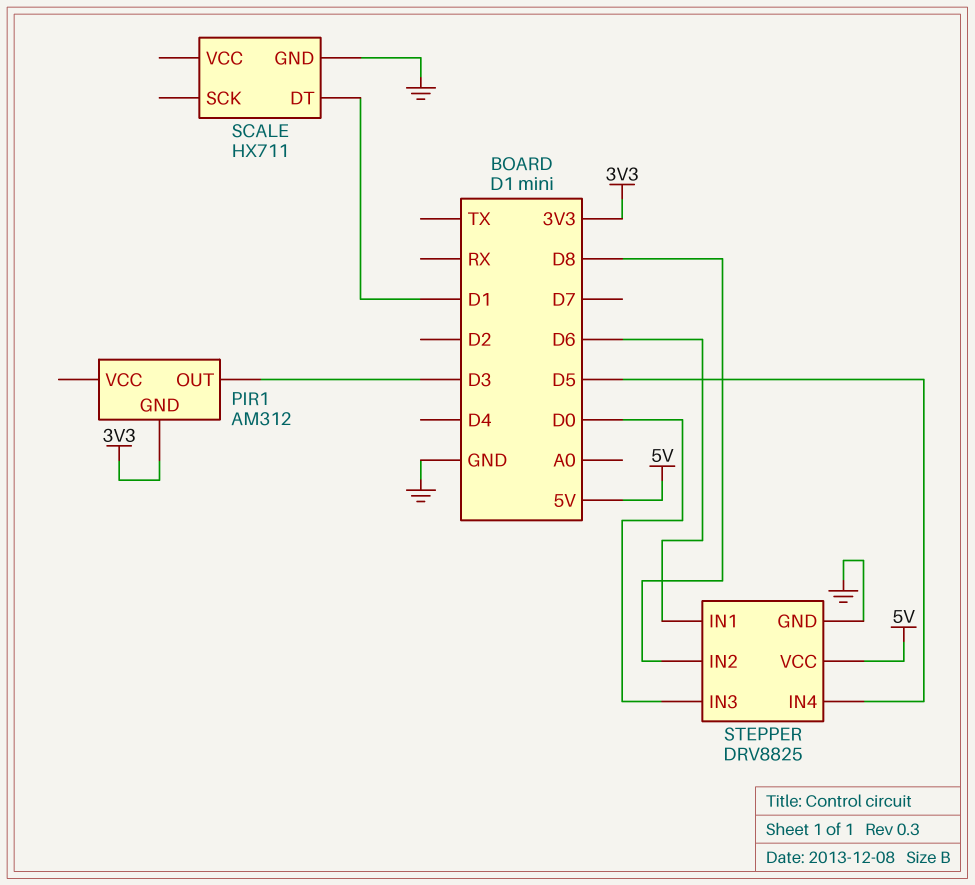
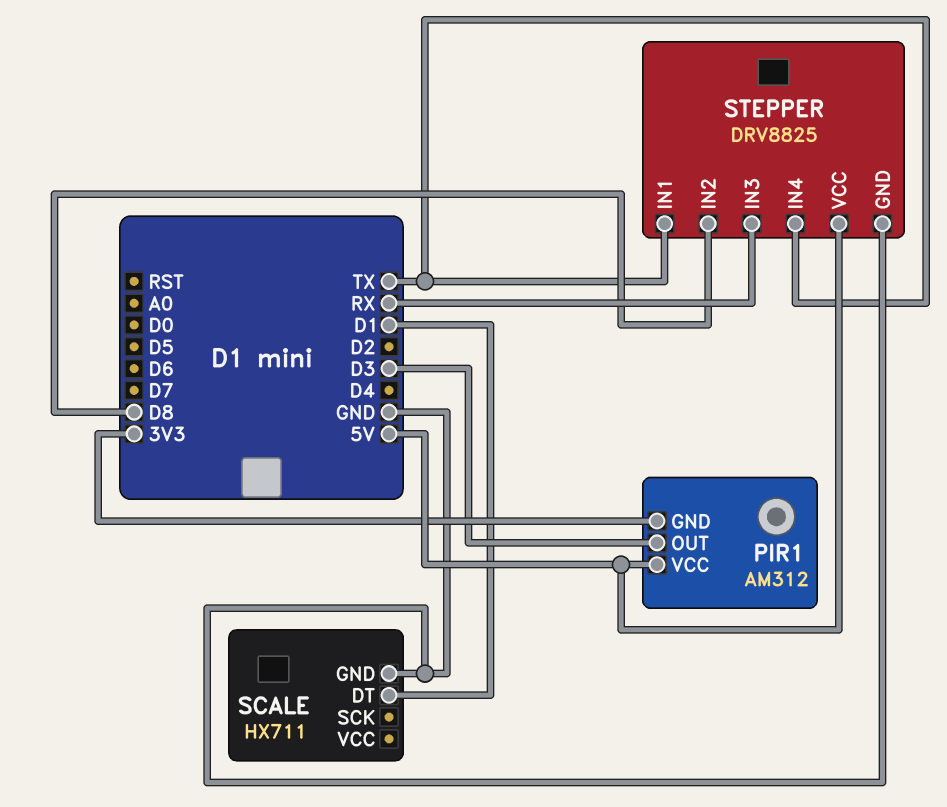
PIR1 pin VCC: none -> 5V
STEPPER pin IN1: D6 -> TX
STEPPER pin IN3: D0 -> RX
STEPPER pin IN4: D5 -> TX

